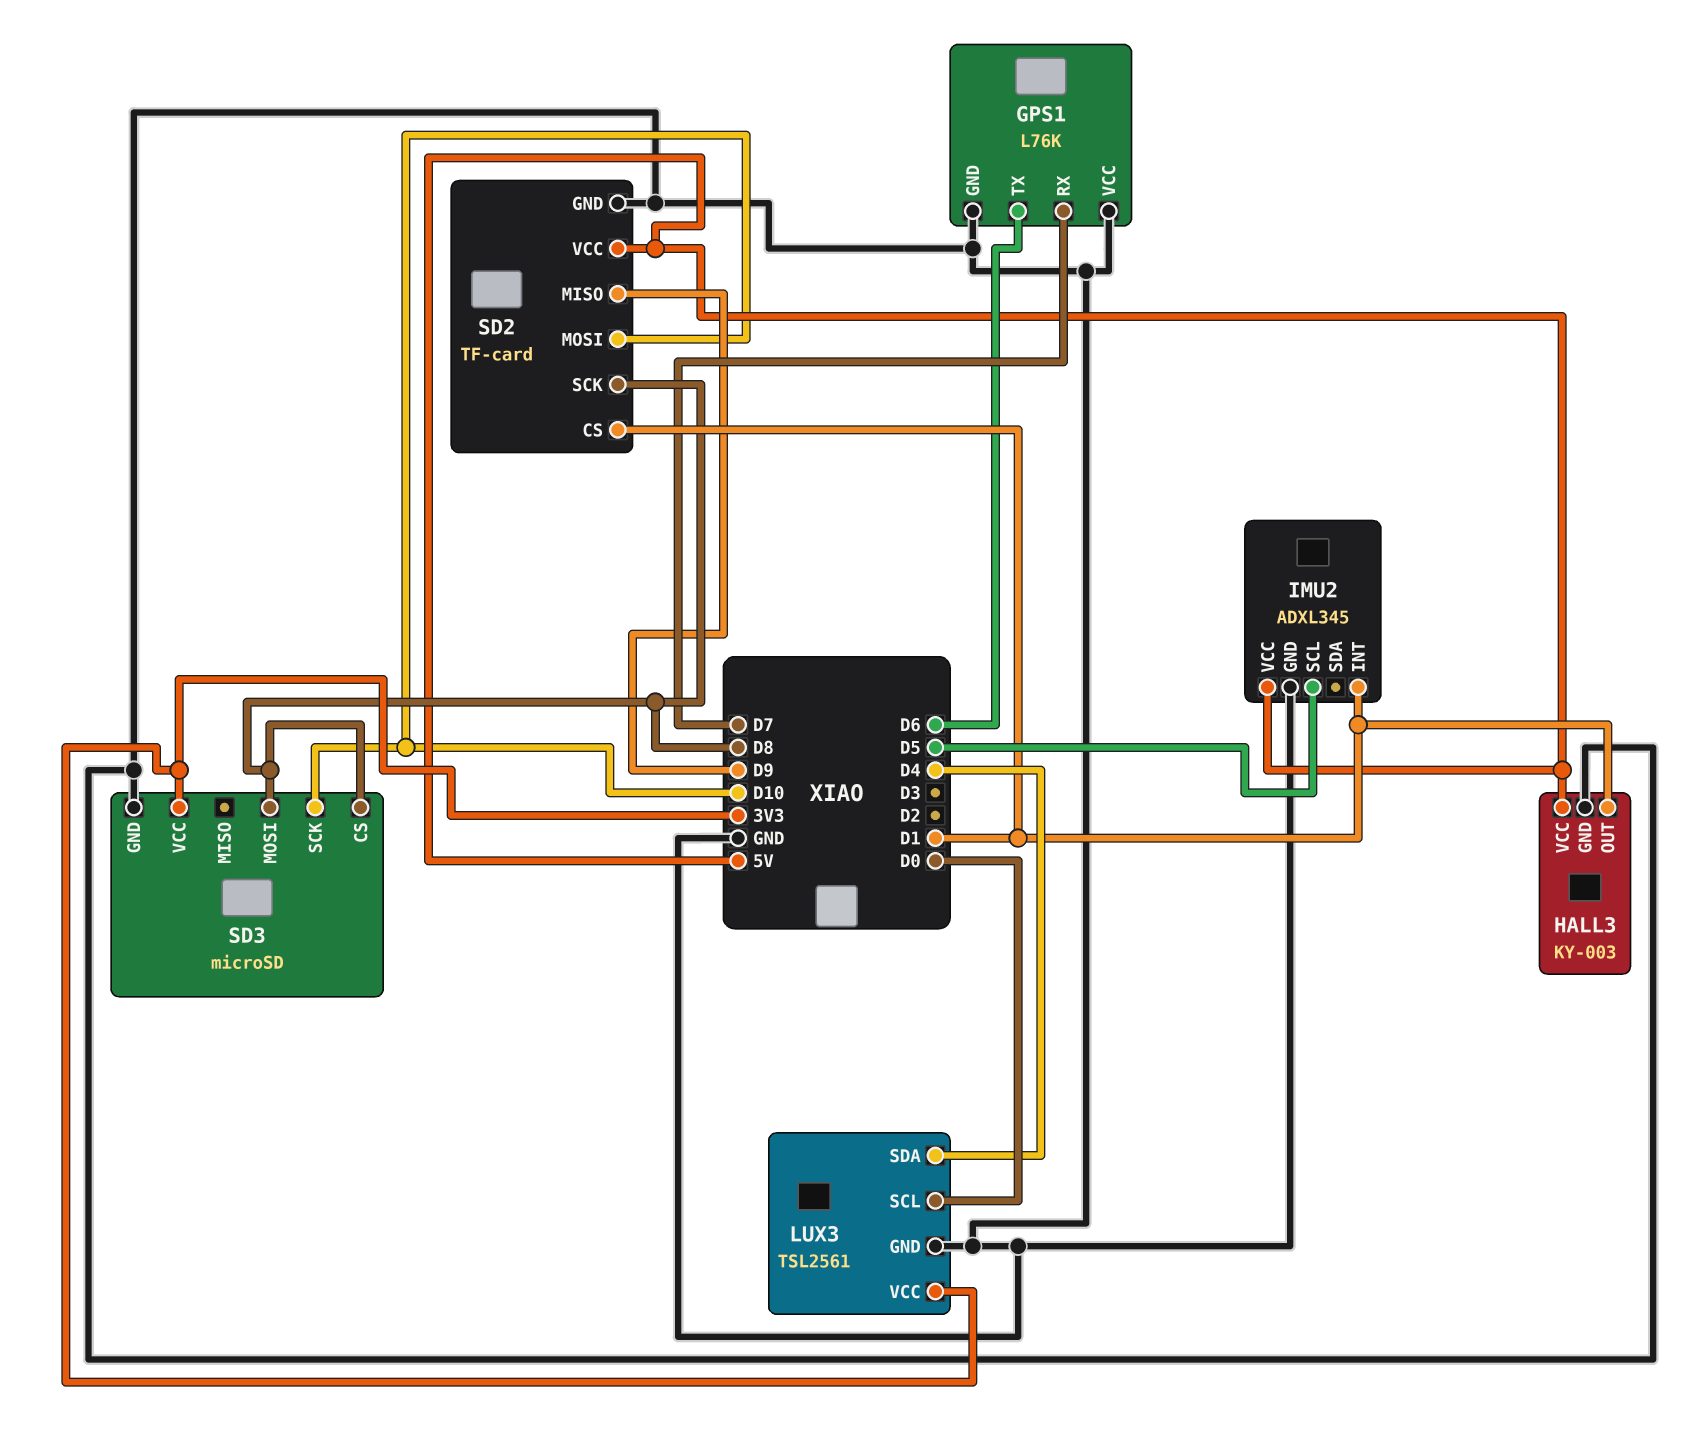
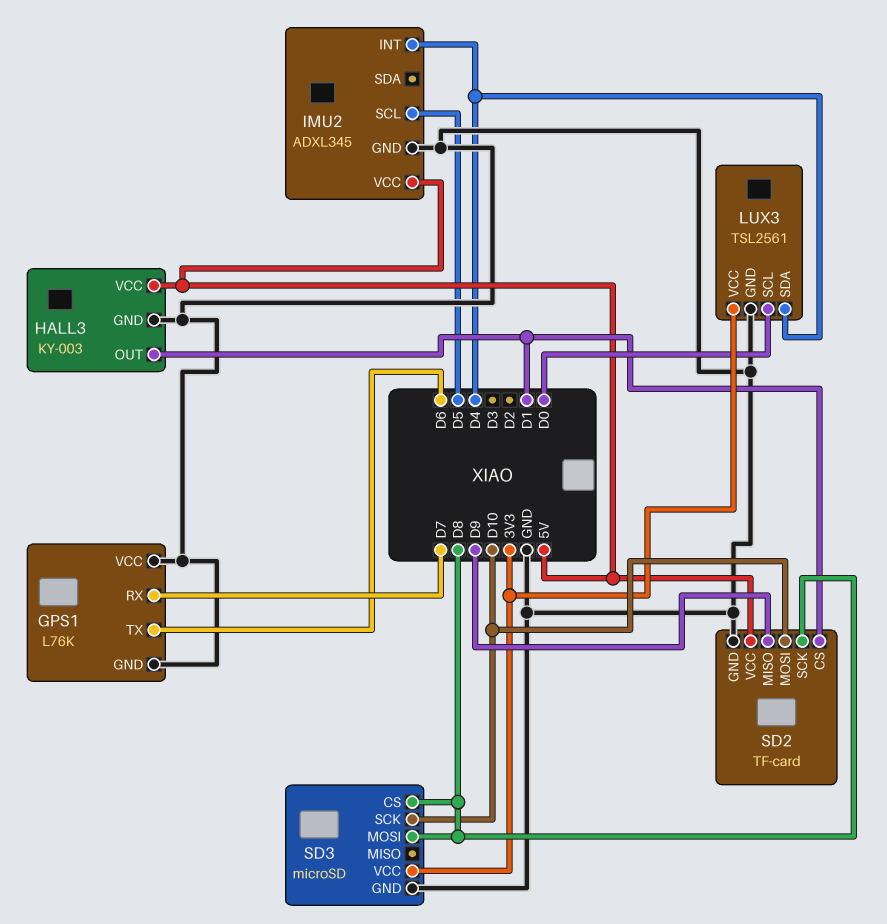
IMU2 pin INT: D1 -> D4

